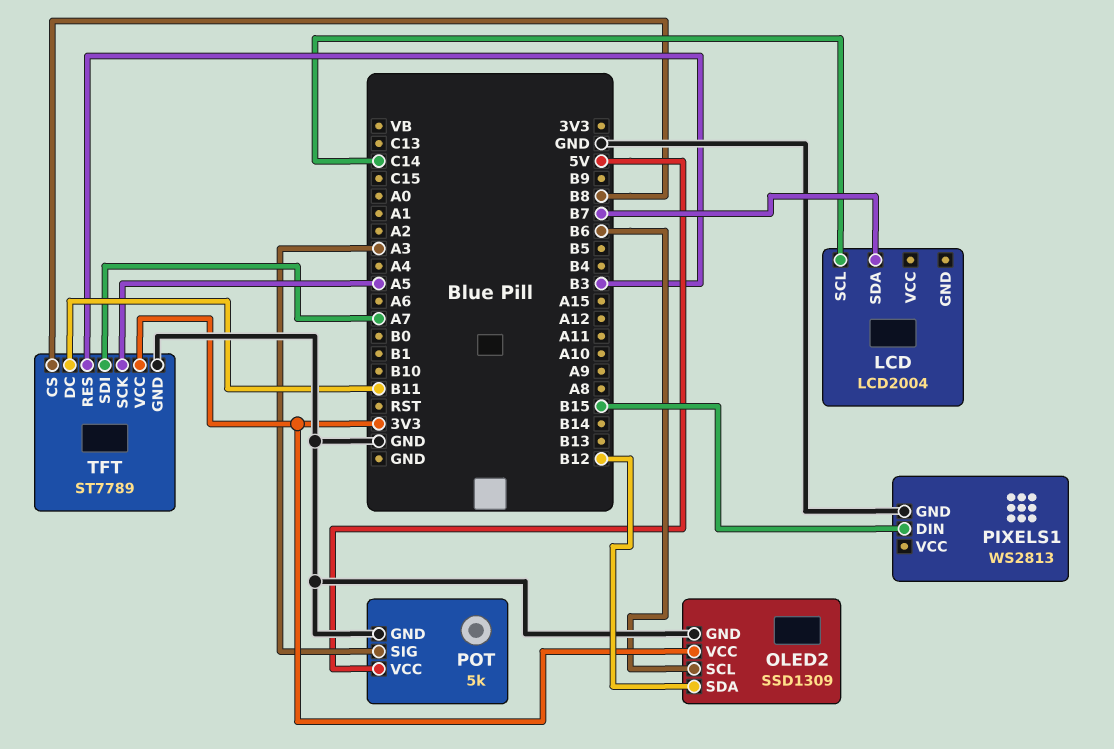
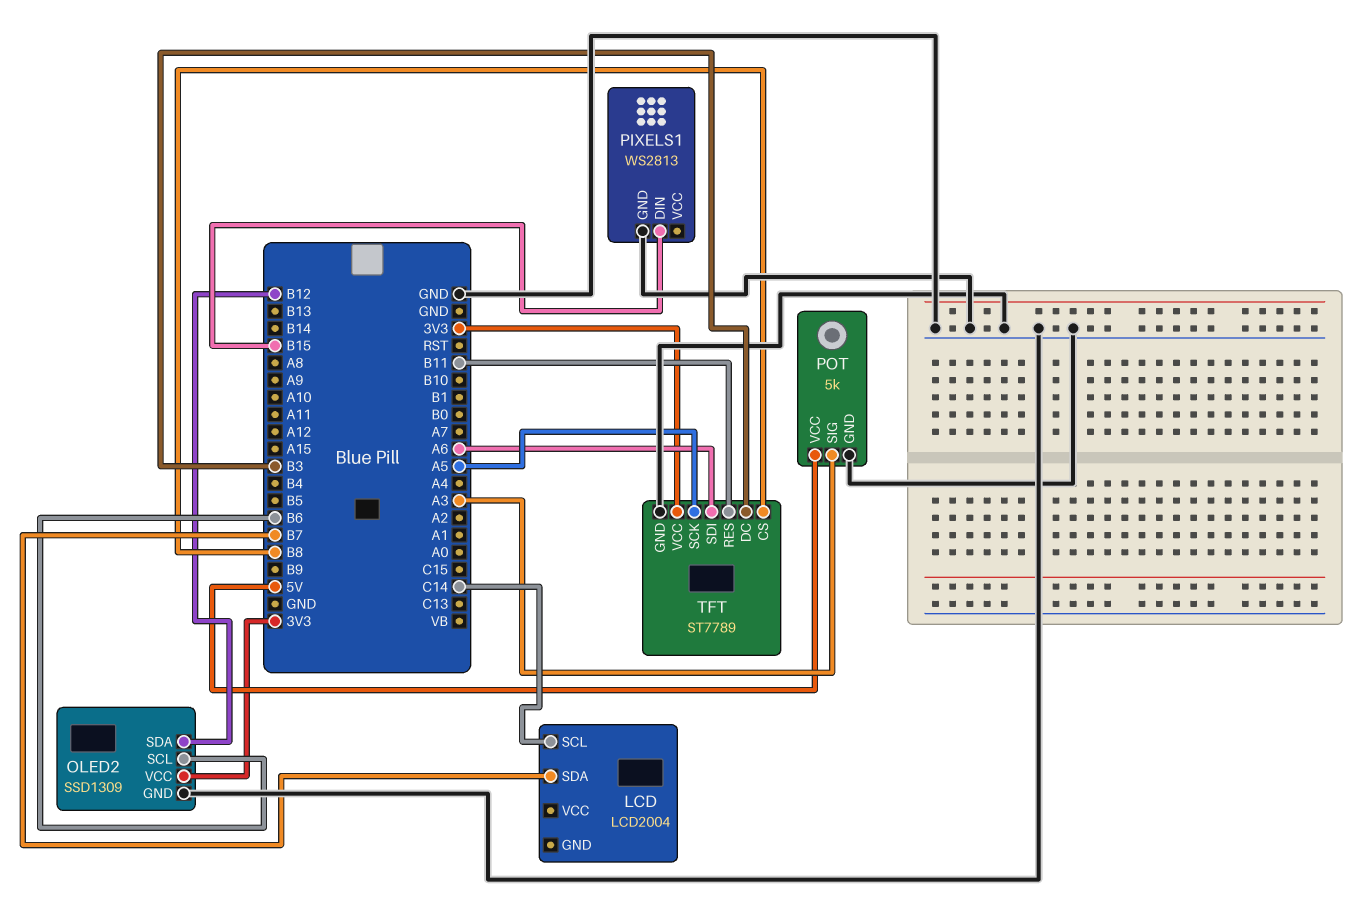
TFT pin DC: B11 -> B3
TFT pin RES: B3 -> B11
TFT pin SDI: A7 -> A6

